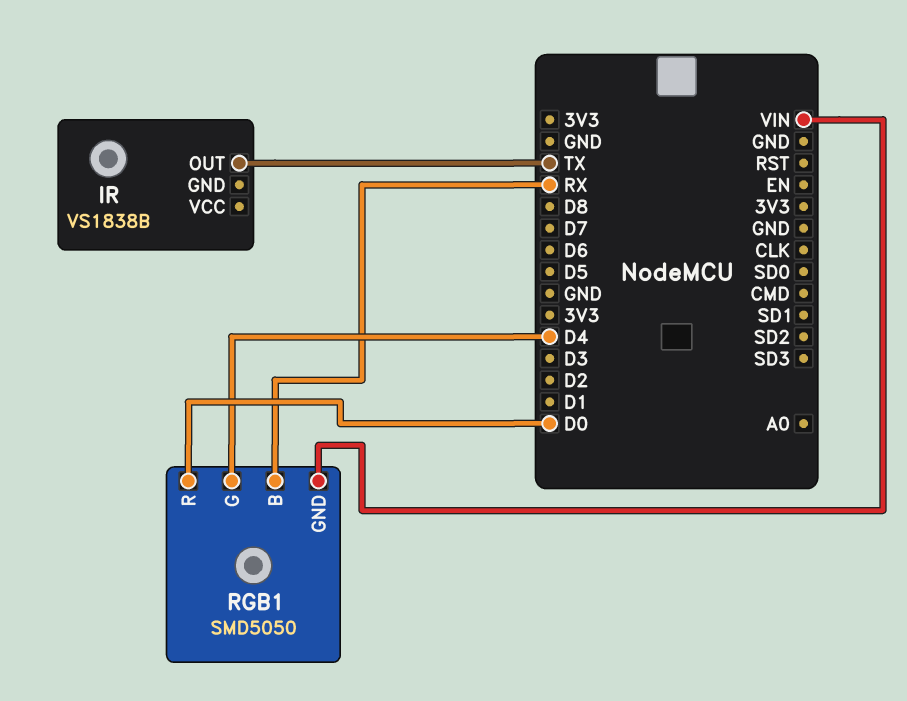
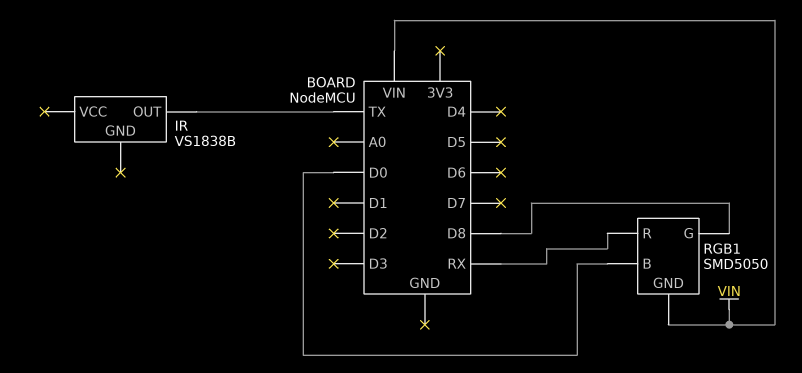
RGB1 pin B: RX -> D0
RGB1 pin G: D4 -> D8
RGB1 pin R: D0 -> RX

